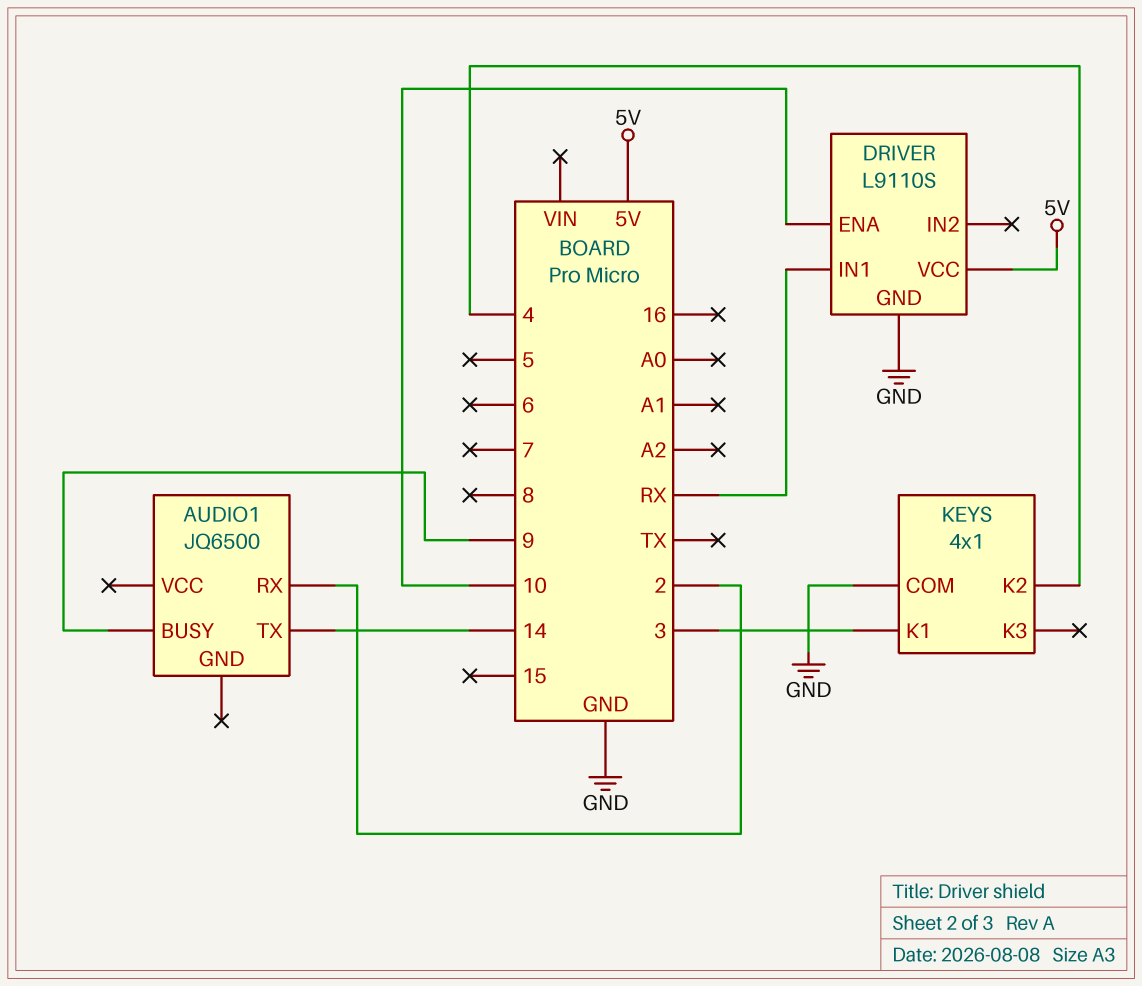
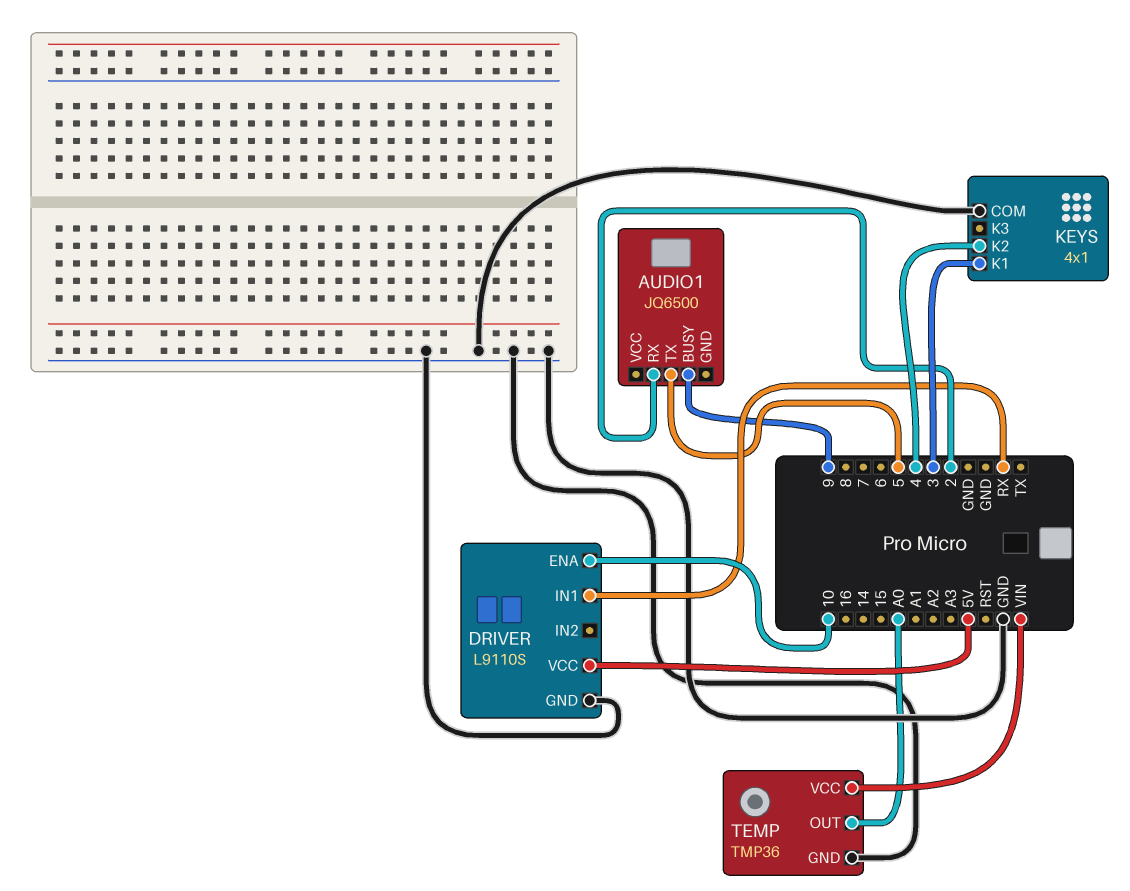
AUDIO1 pin TX: 14 -> 5
TEMP: none -> TMP36
TEMP pin GND: none -> GND
TEMP pin OUT: none -> A0
TEMP pin VCC: none -> VIN

